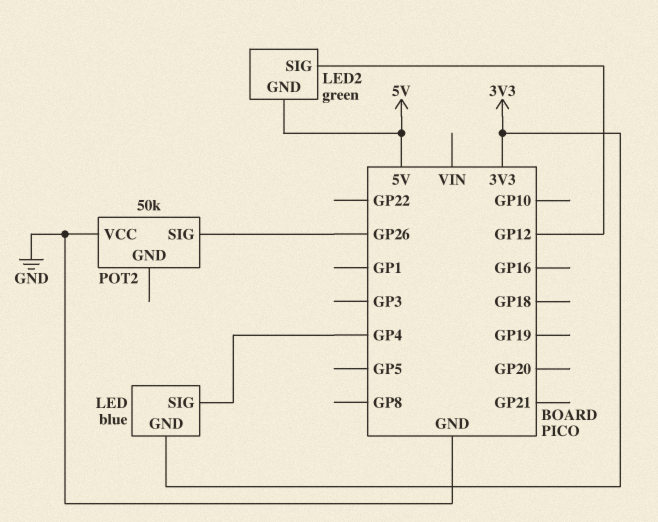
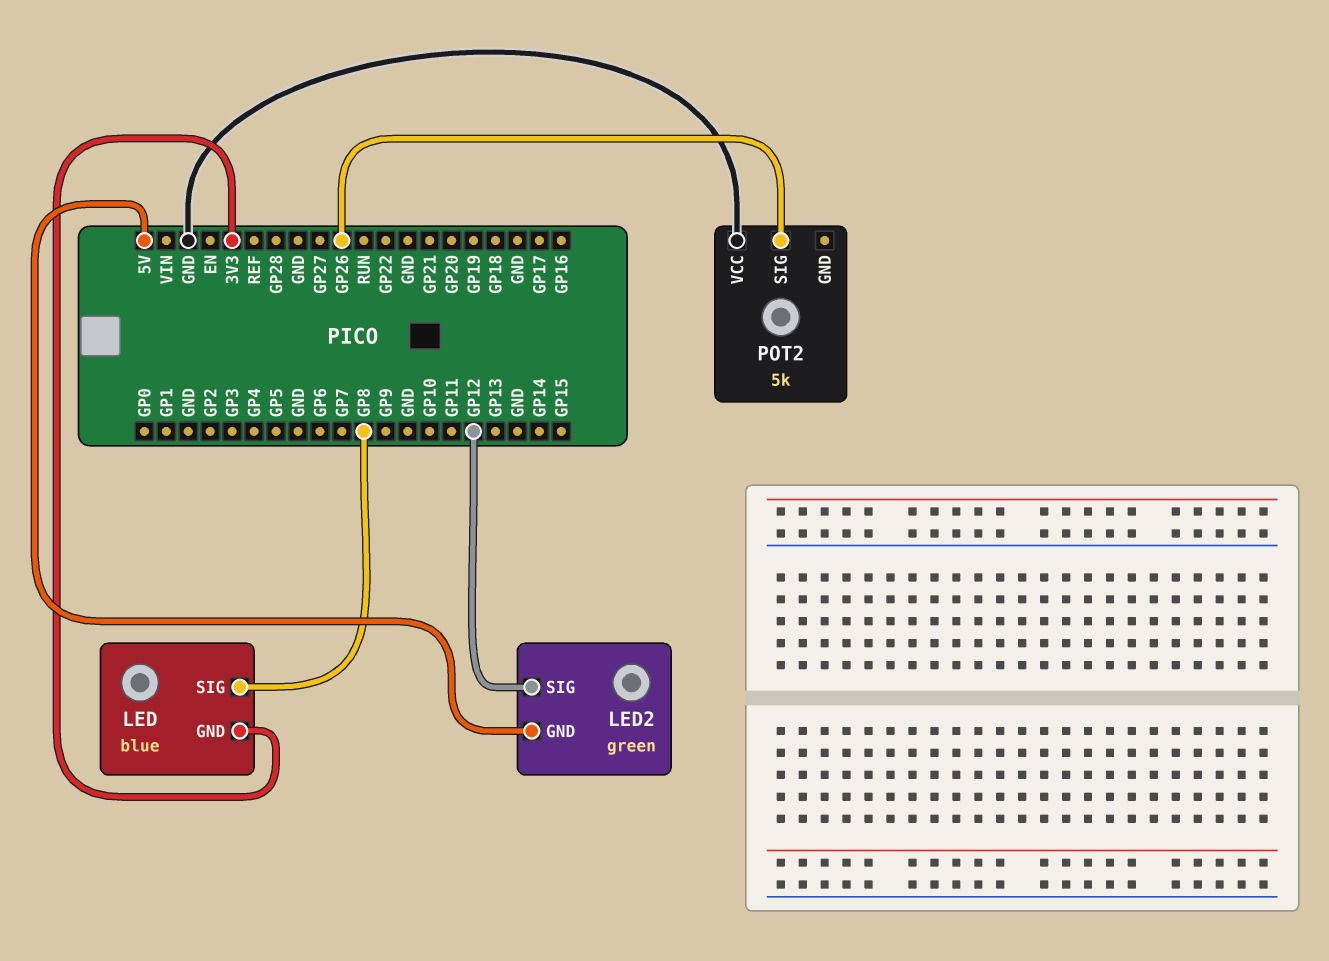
LED pin SIG: GP4 -> GP8
POT2: 50k -> 5k

